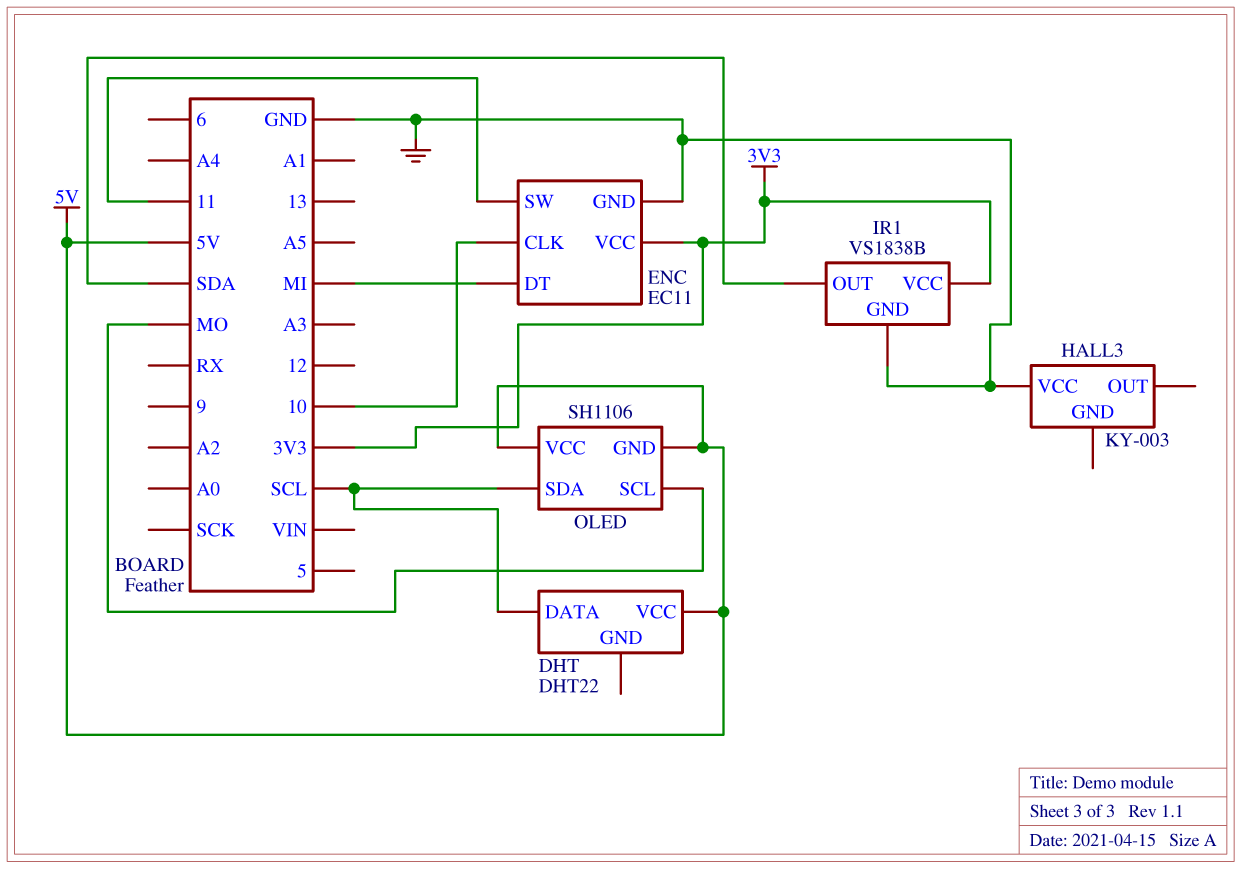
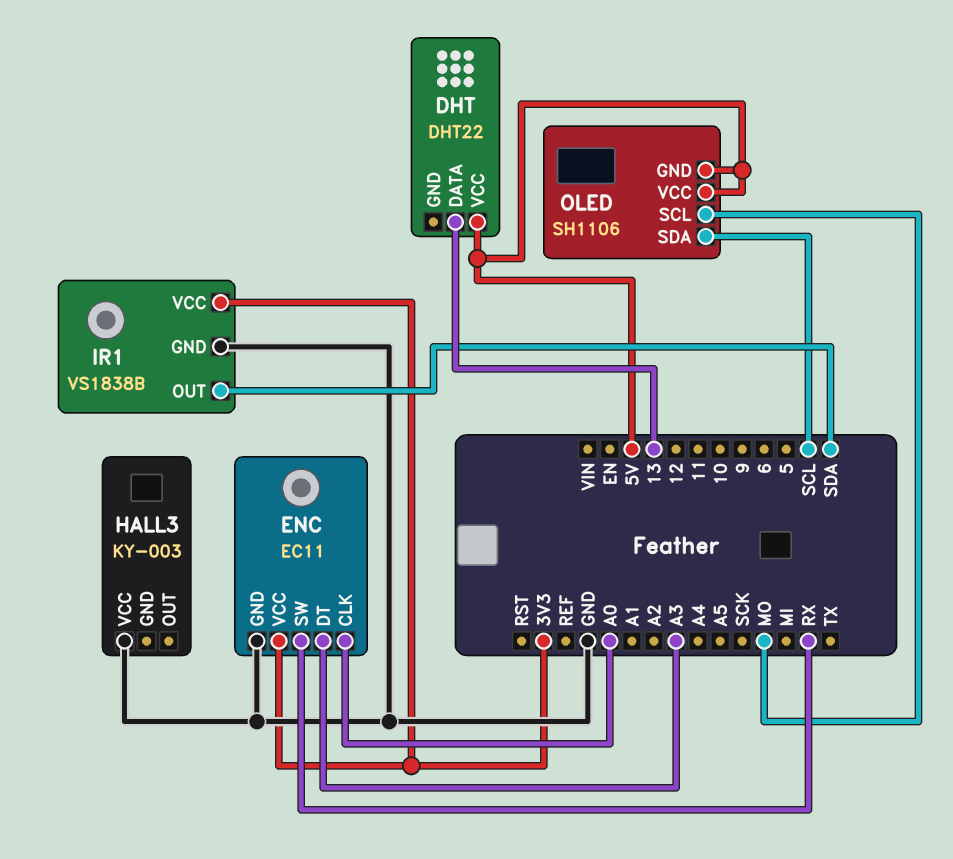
DHT pin DATA: SCL -> 13
ENC pin CLK: 10 -> A0
ENC pin DT: MI -> A3
ENC pin SW: 11 -> RX

